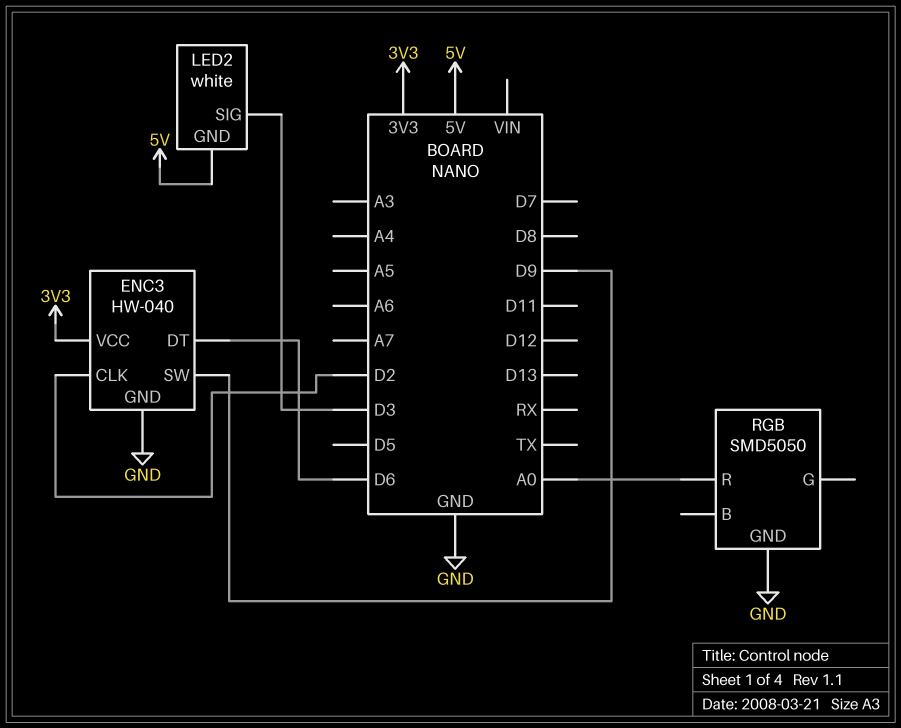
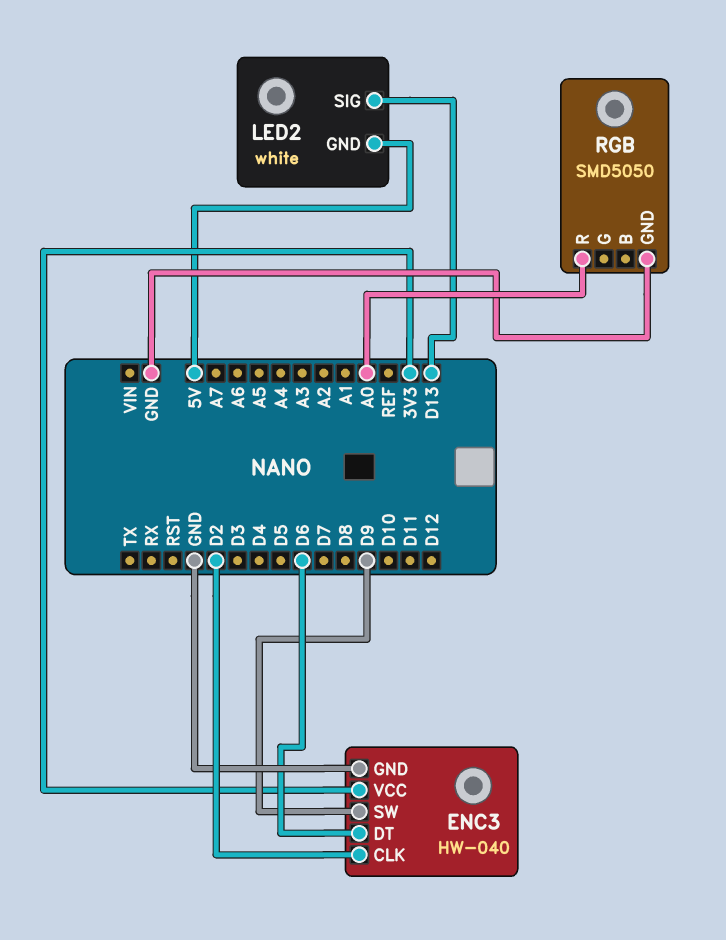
LED2 pin SIG: D3 -> D13

